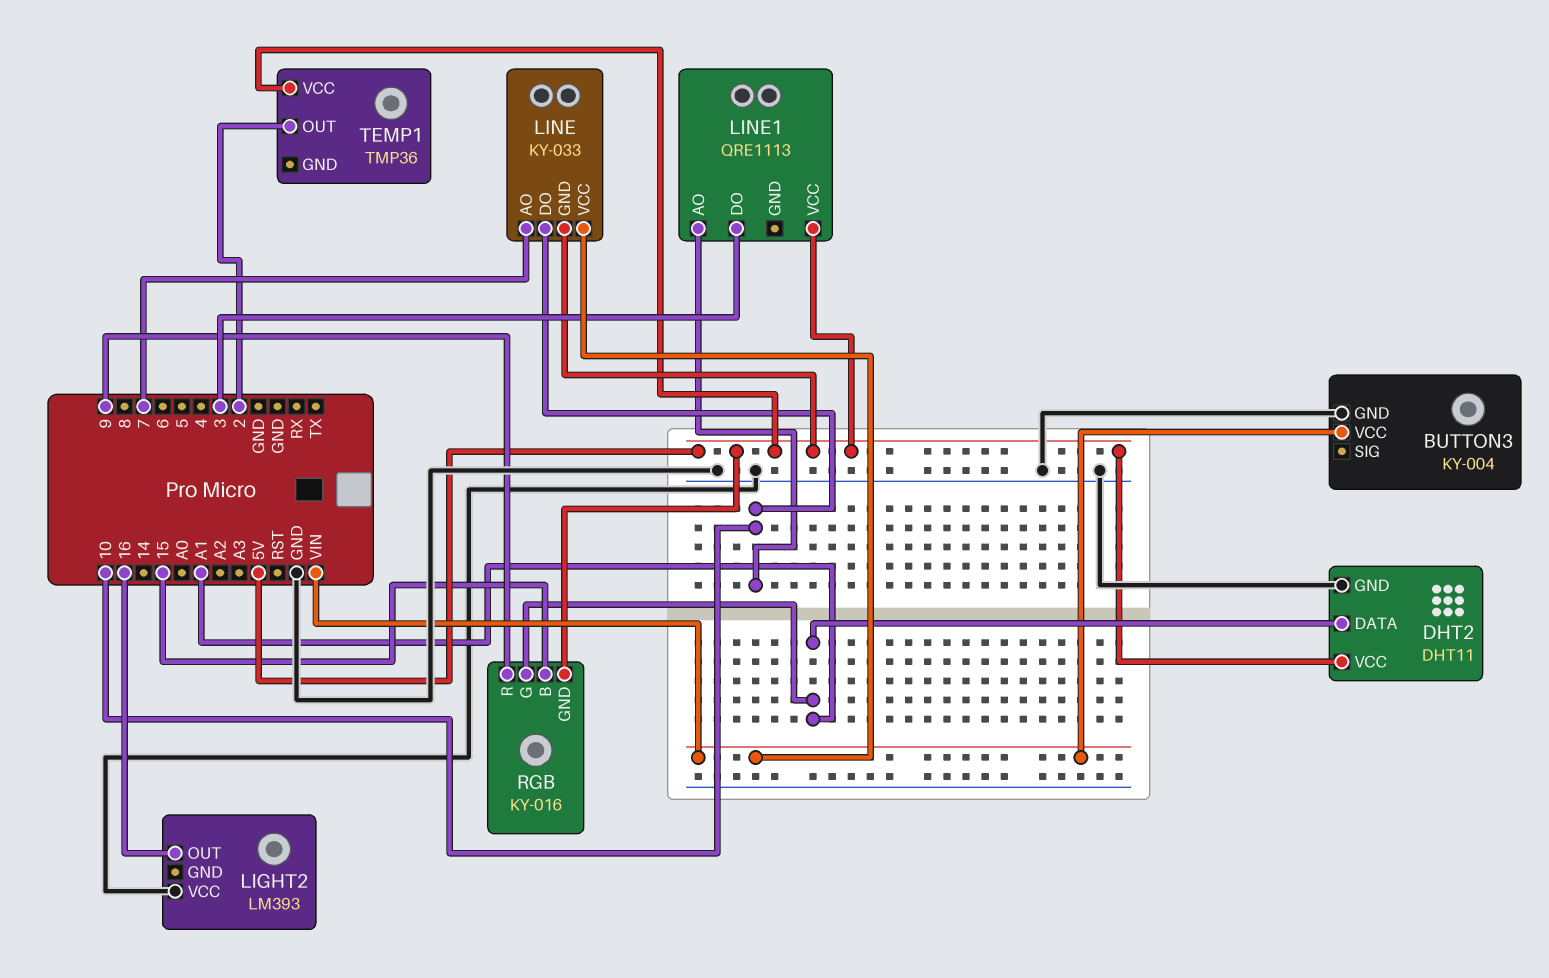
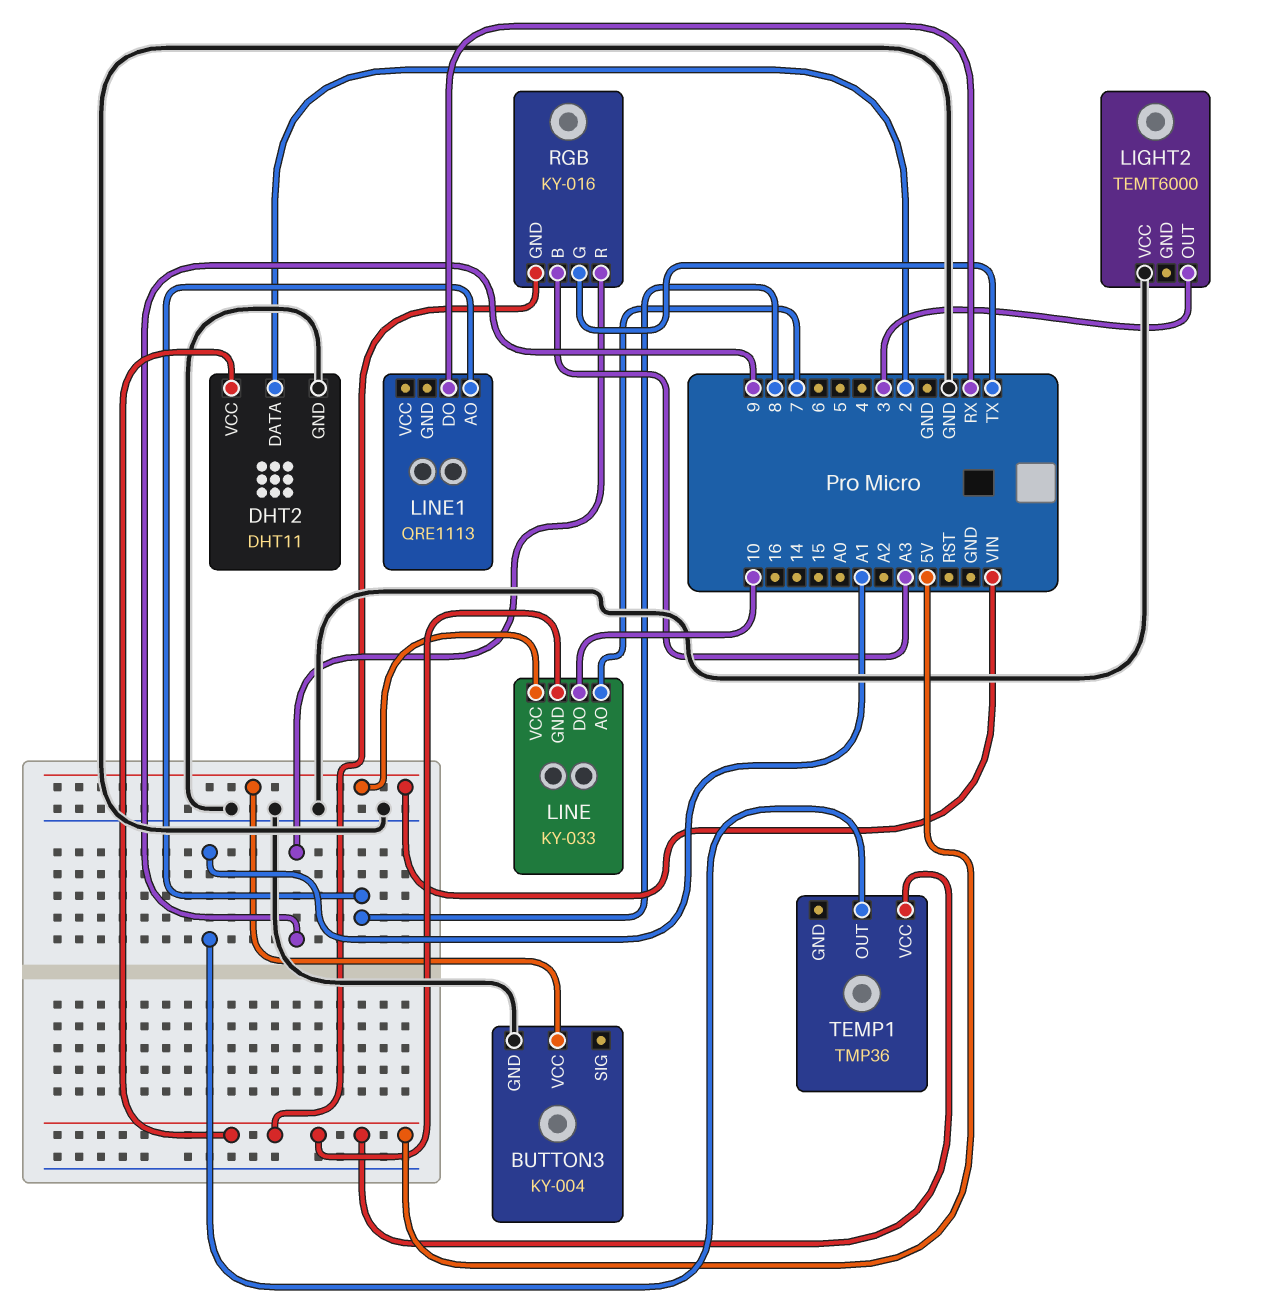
DHT2 pin DATA: A1 -> 2
LIGHT2: LM393 -> TEMT6000
LIGHT2 pin OUT: 16 -> 3
LINE1 pin AO: 10 -> 8
LINE1 pin DO: 3 -> RX
LINE1 pin VCC: 5V -> none
RGB pin B: 15 -> A3
RGB pin G: A1 -> TX
TEMP1 pin OUT: 2 -> A1

